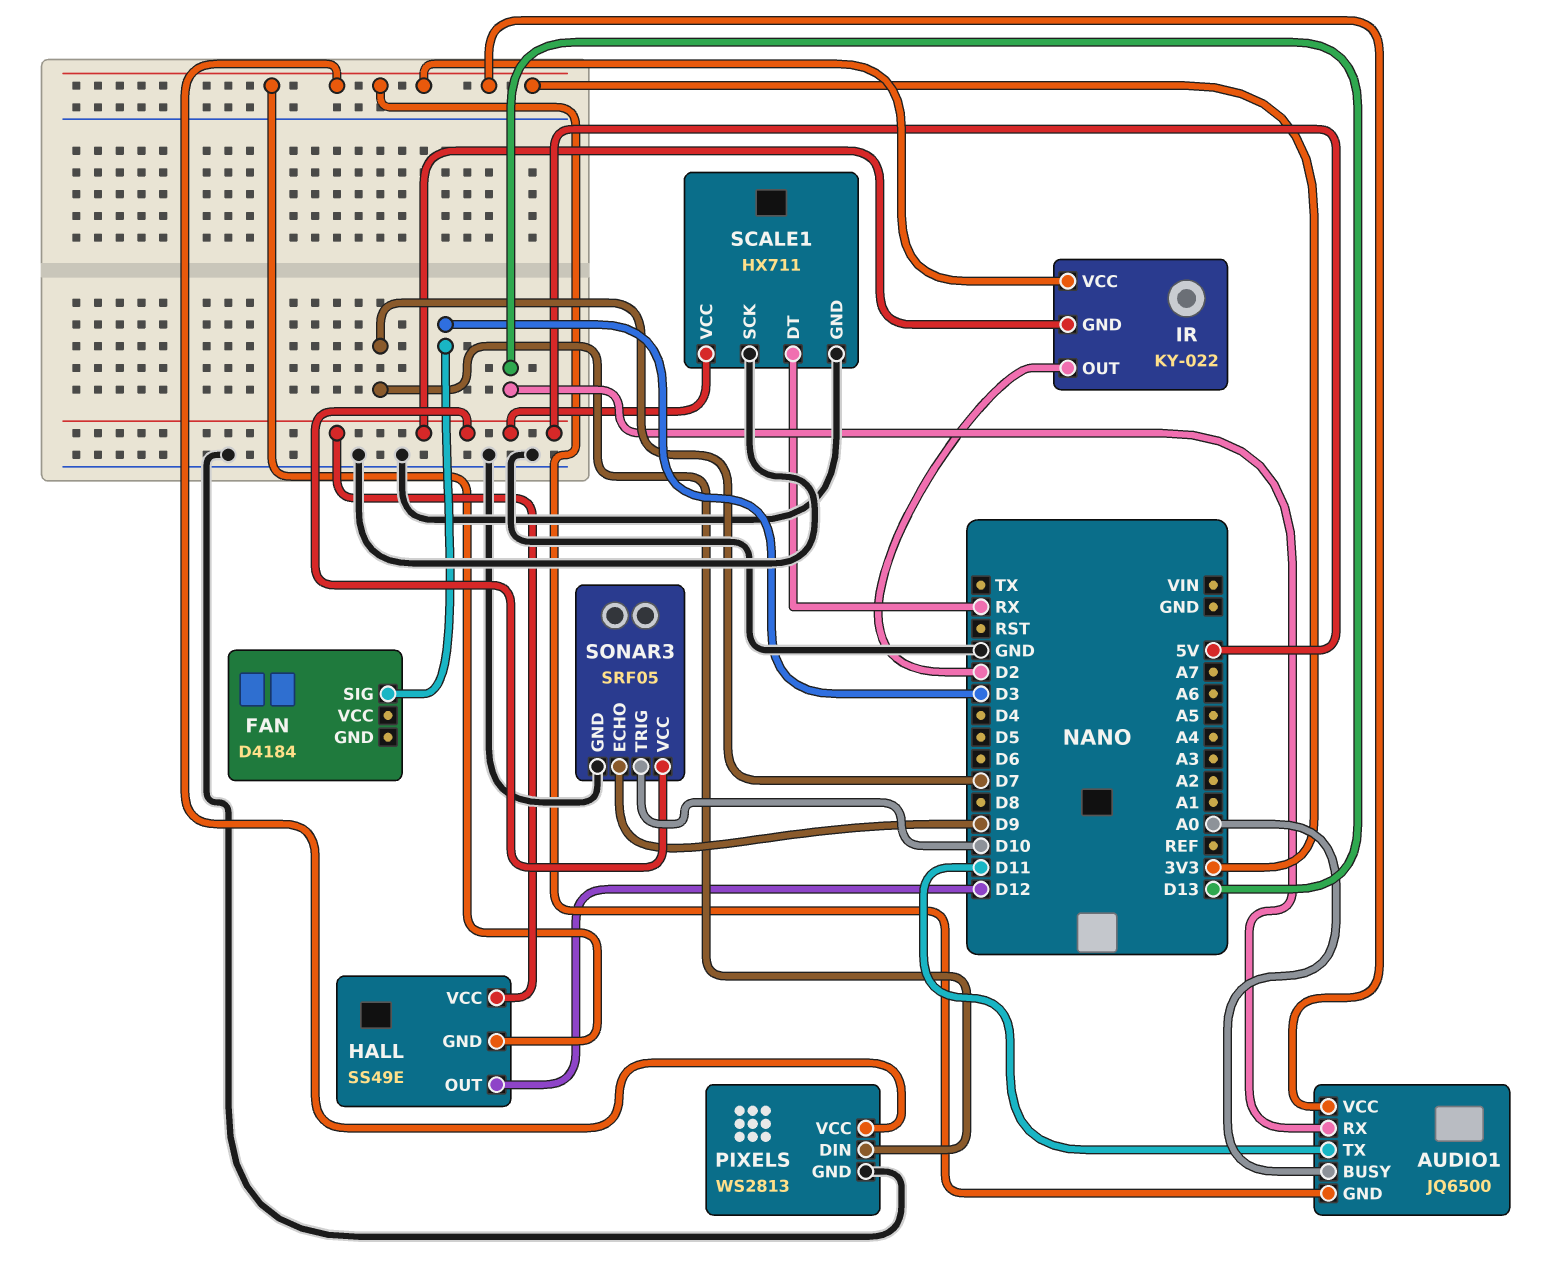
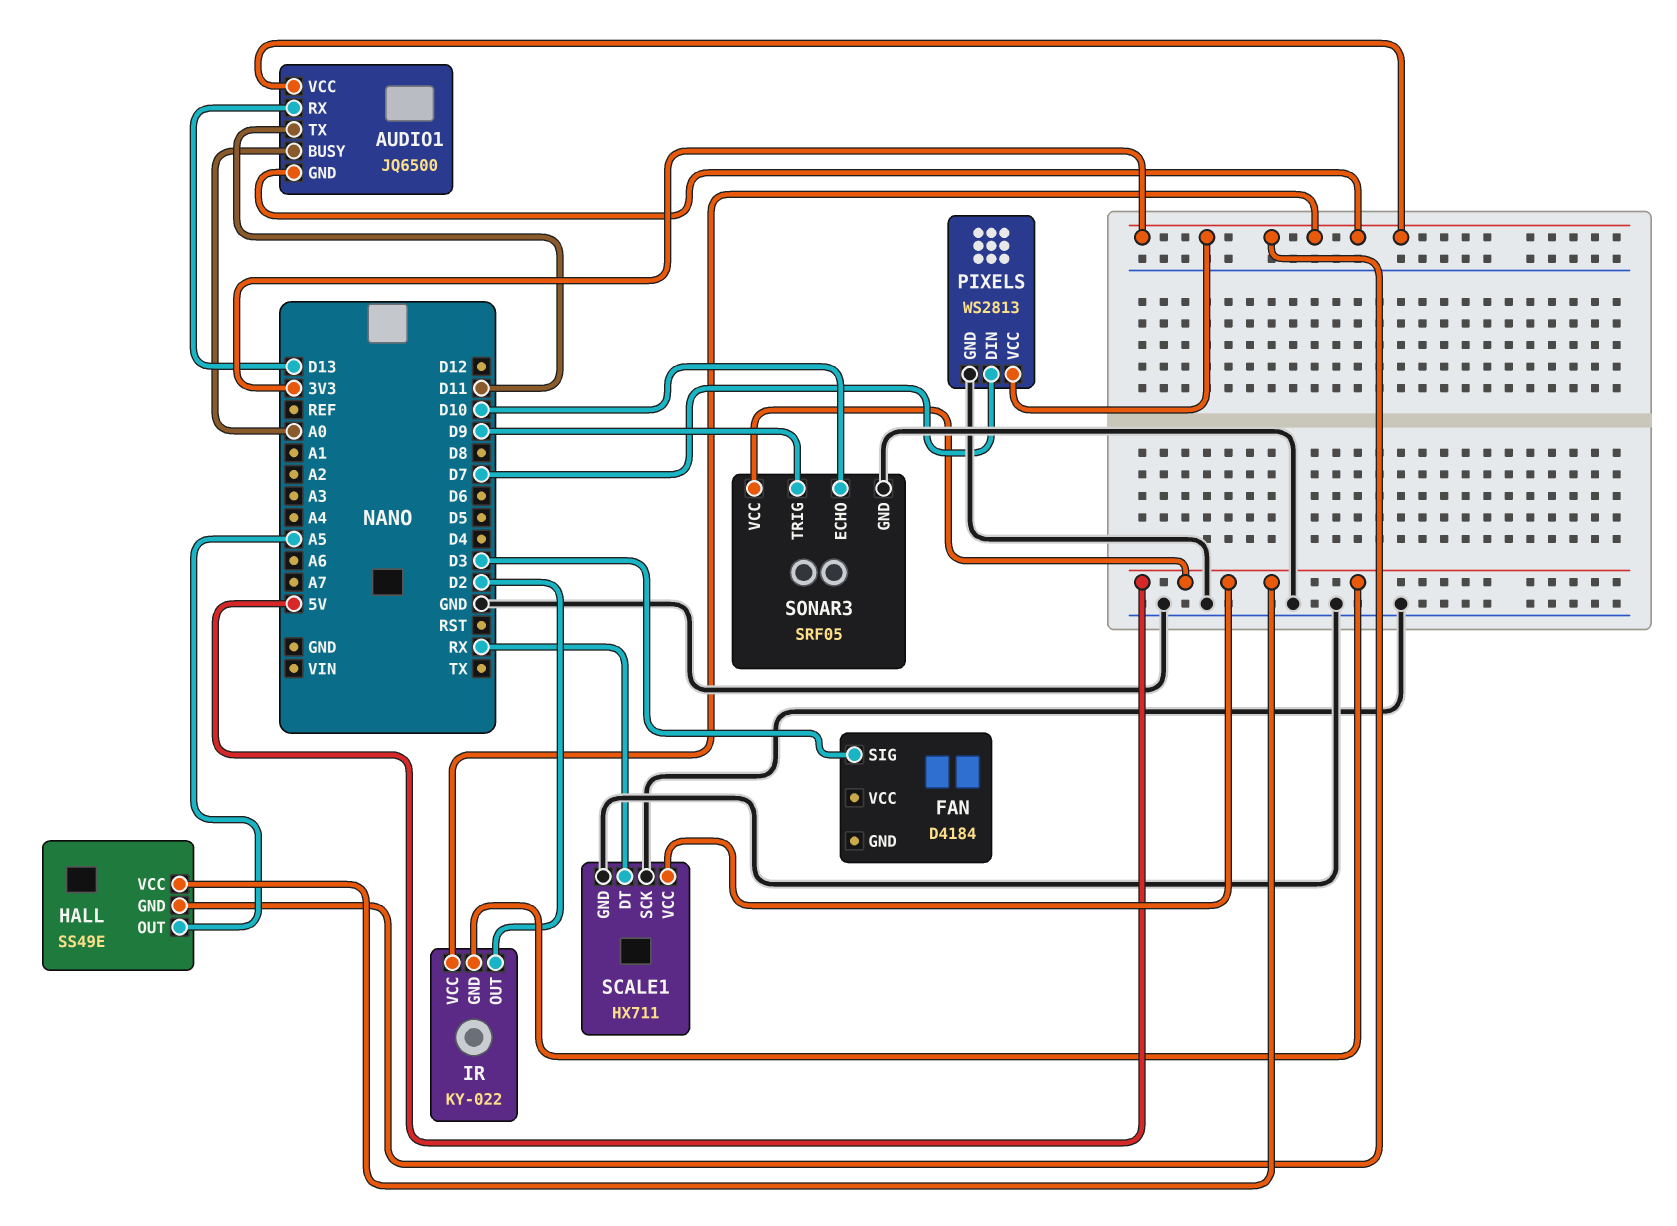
HALL pin OUT: D12 -> A5
SONAR3 pin ECHO: D9 -> D10
SONAR3 pin TRIG: D10 -> D9

